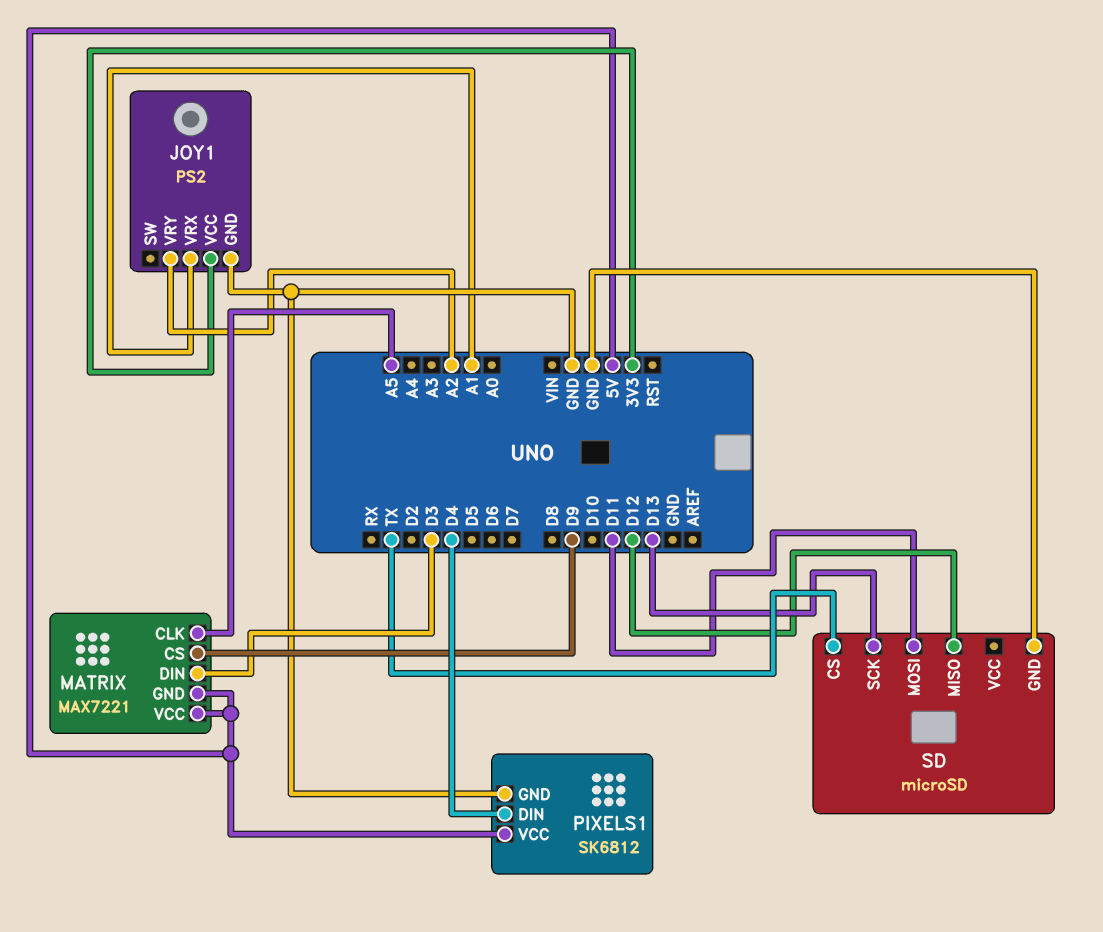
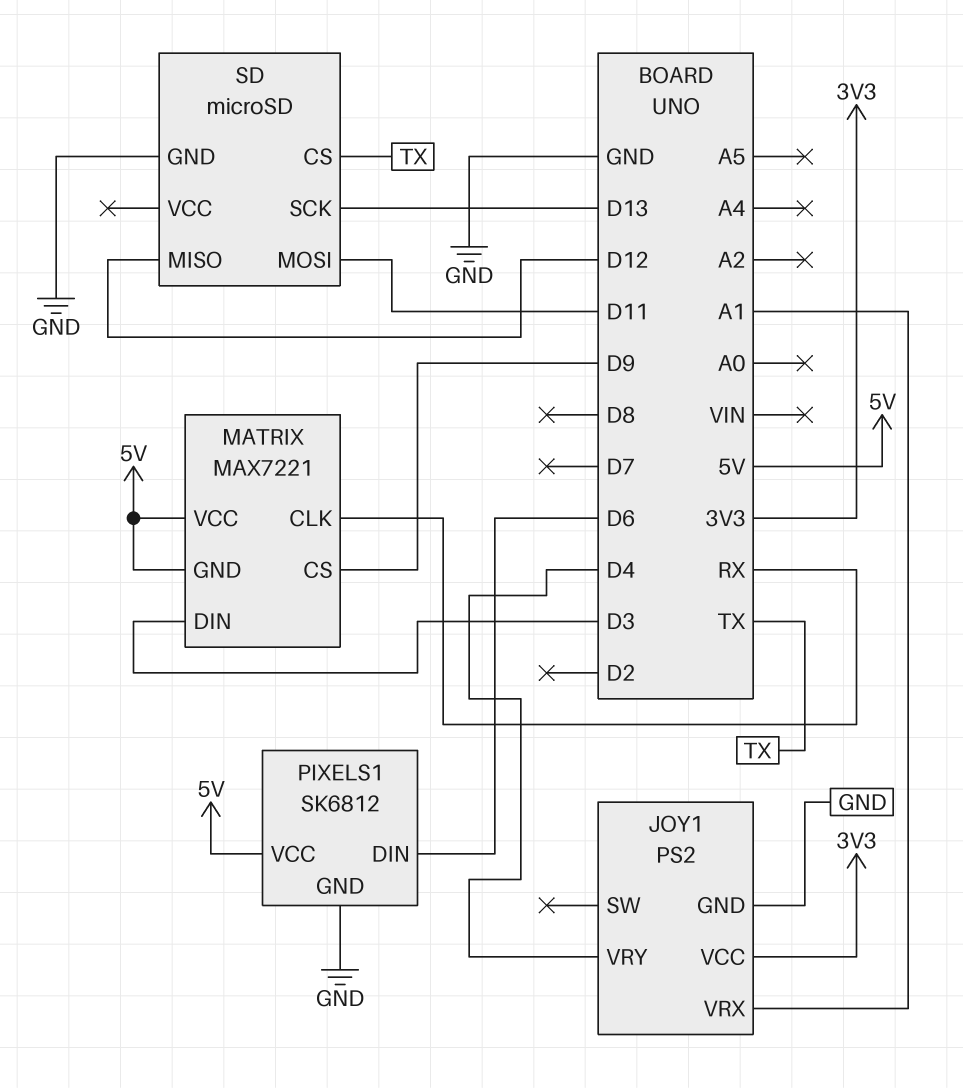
JOY1 pin VRY: A2 -> D4
MATRIX pin CLK: A5 -> RX
PIXELS1 pin DIN: D4 -> D6

